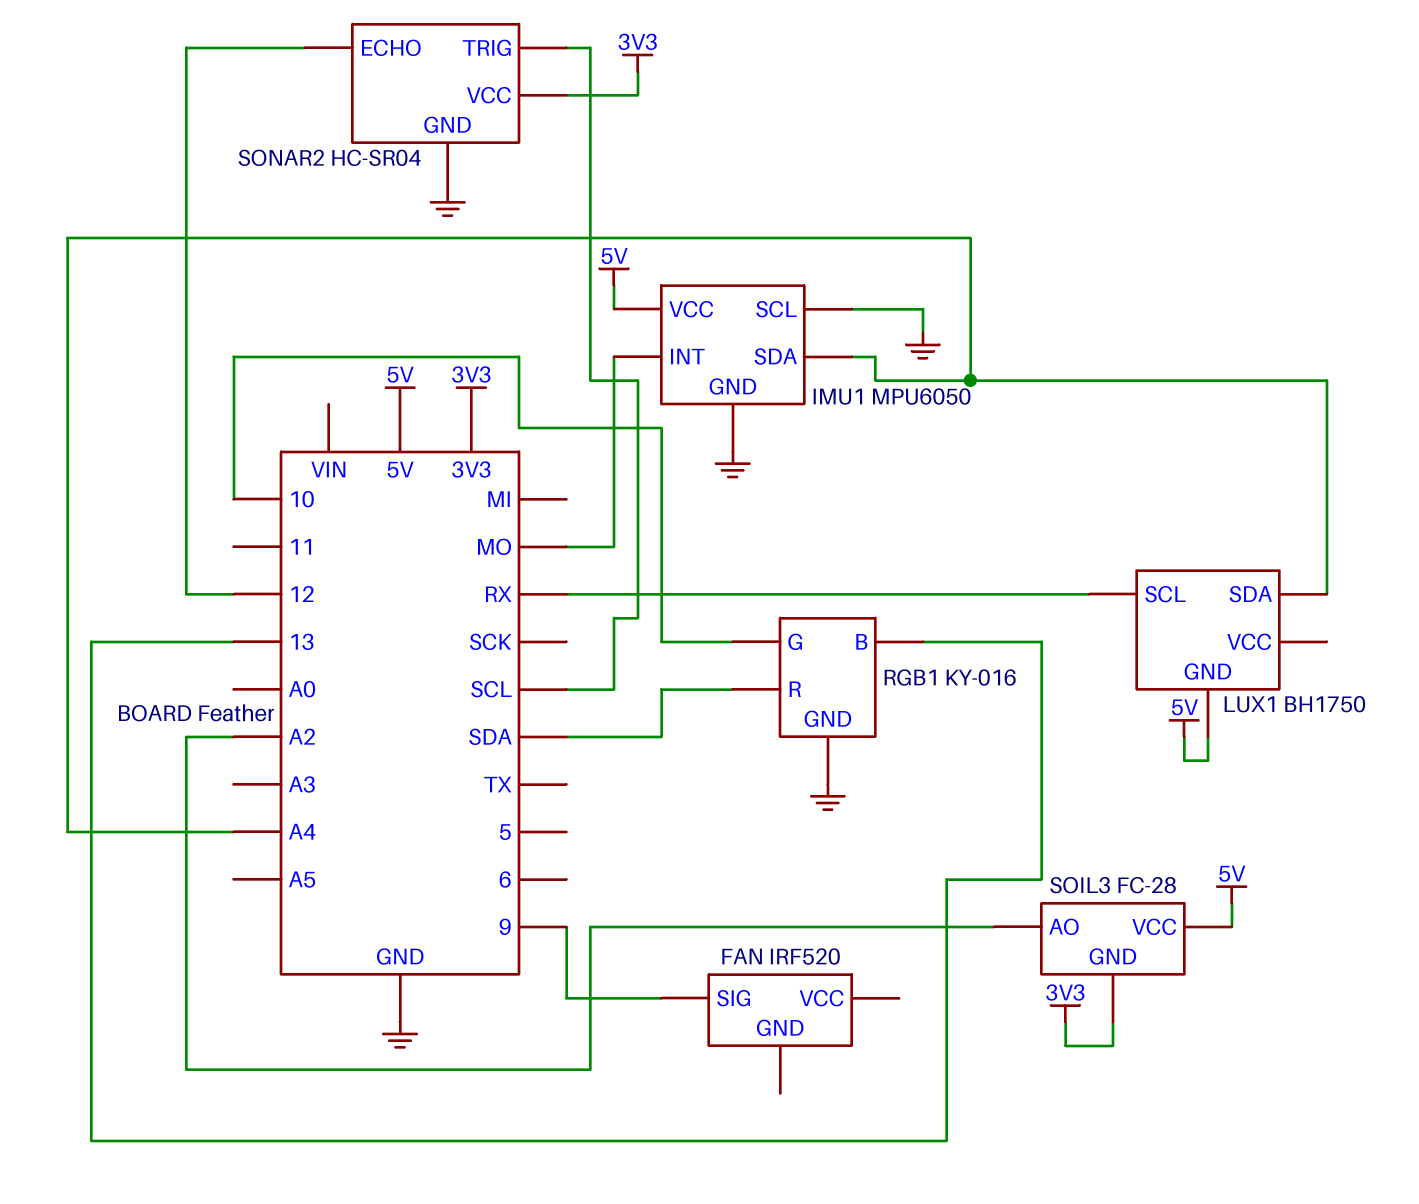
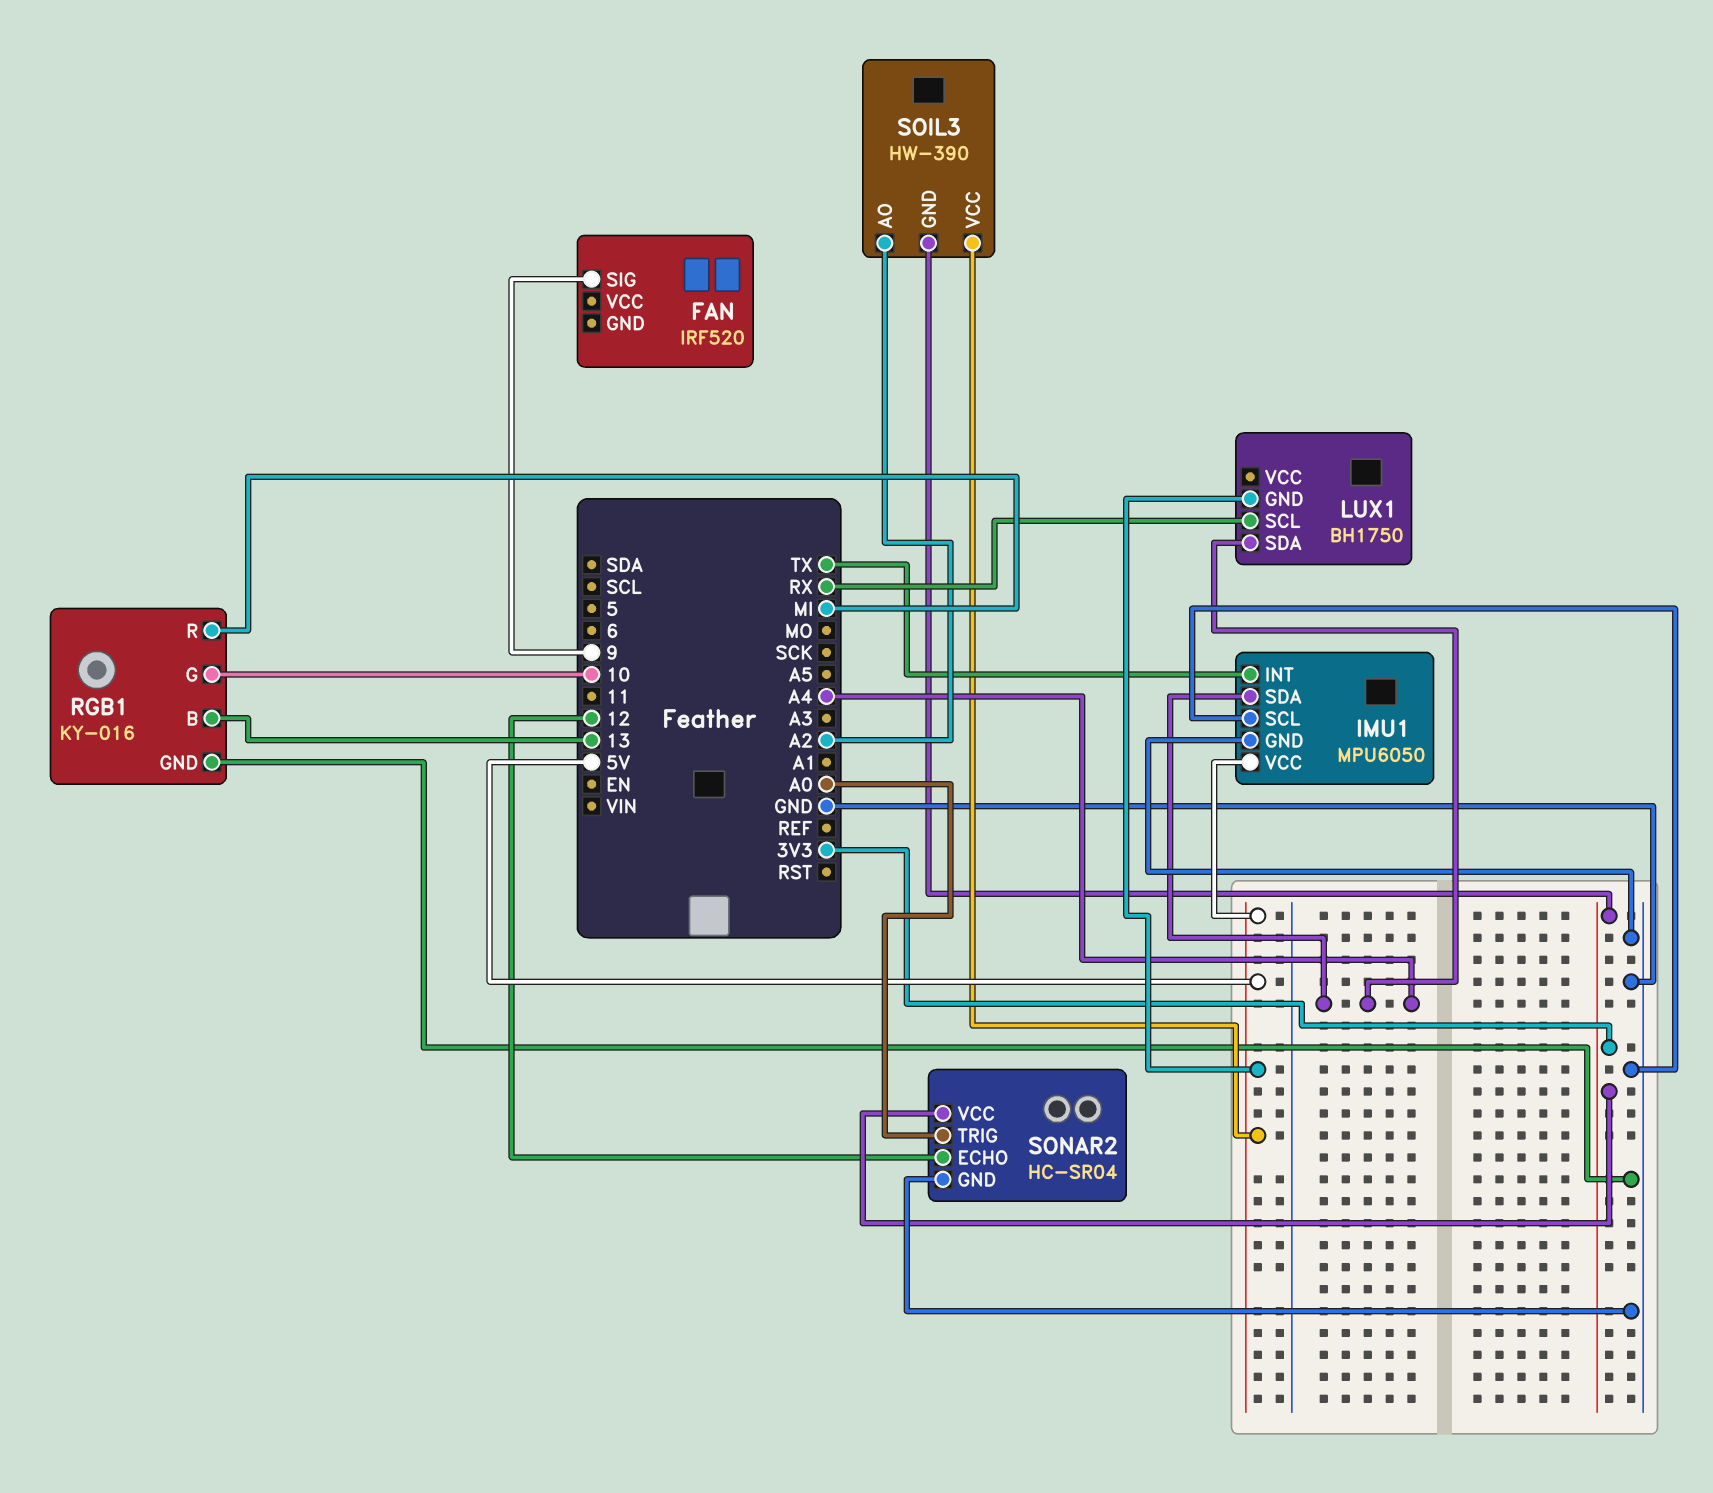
IMU1 pin INT: MO -> TX
RGB1 pin R: SDA -> MI
SOIL3: FC-28 -> HW-390
SONAR2 pin TRIG: SCL -> A0

